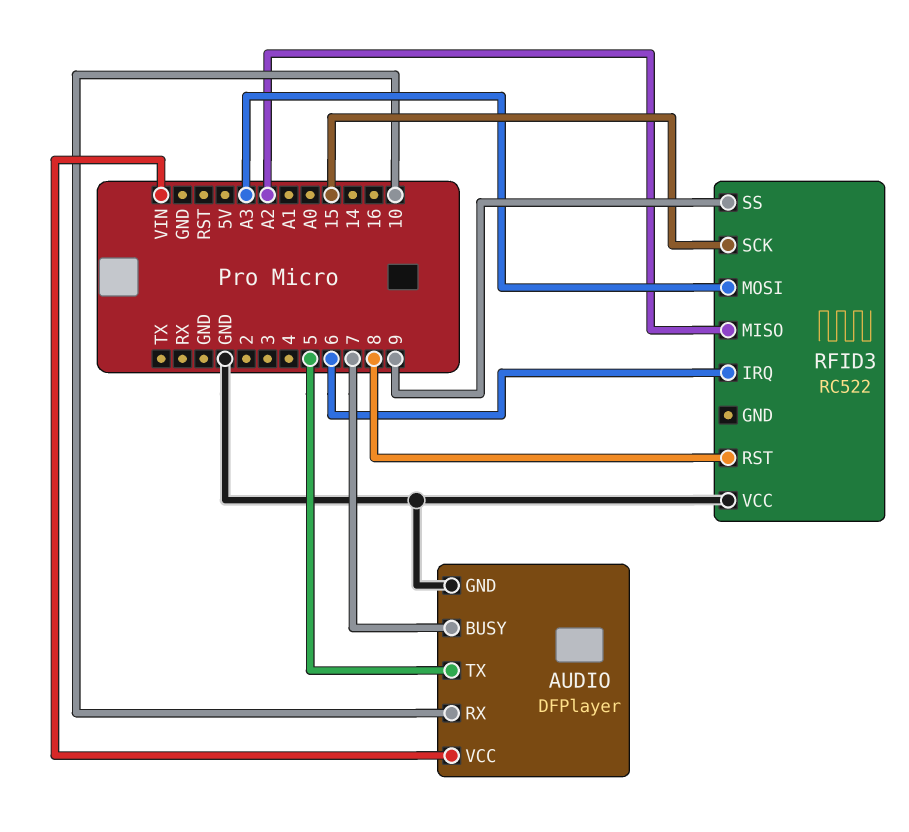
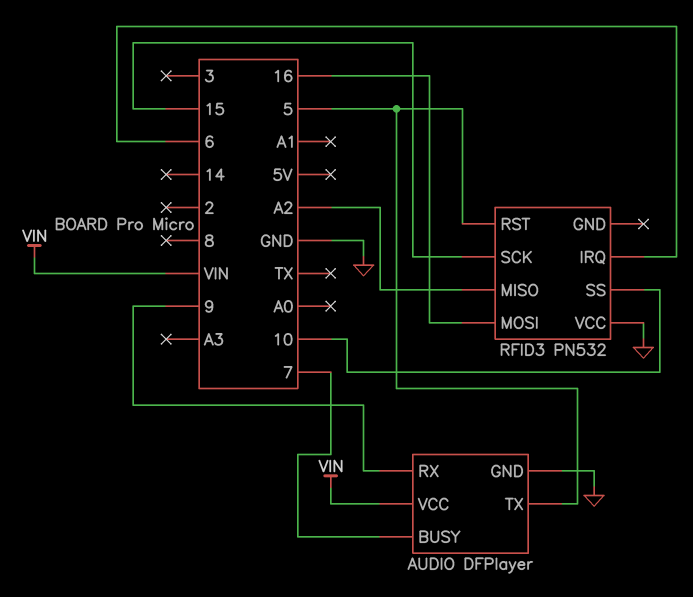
AUDIO pin RX: 10 -> 9
RFID3: RC522 -> PN532
RFID3 pin MOSI: A3 -> 16
RFID3 pin RST: 8 -> 5
RFID3 pin SS: 9 -> 10

